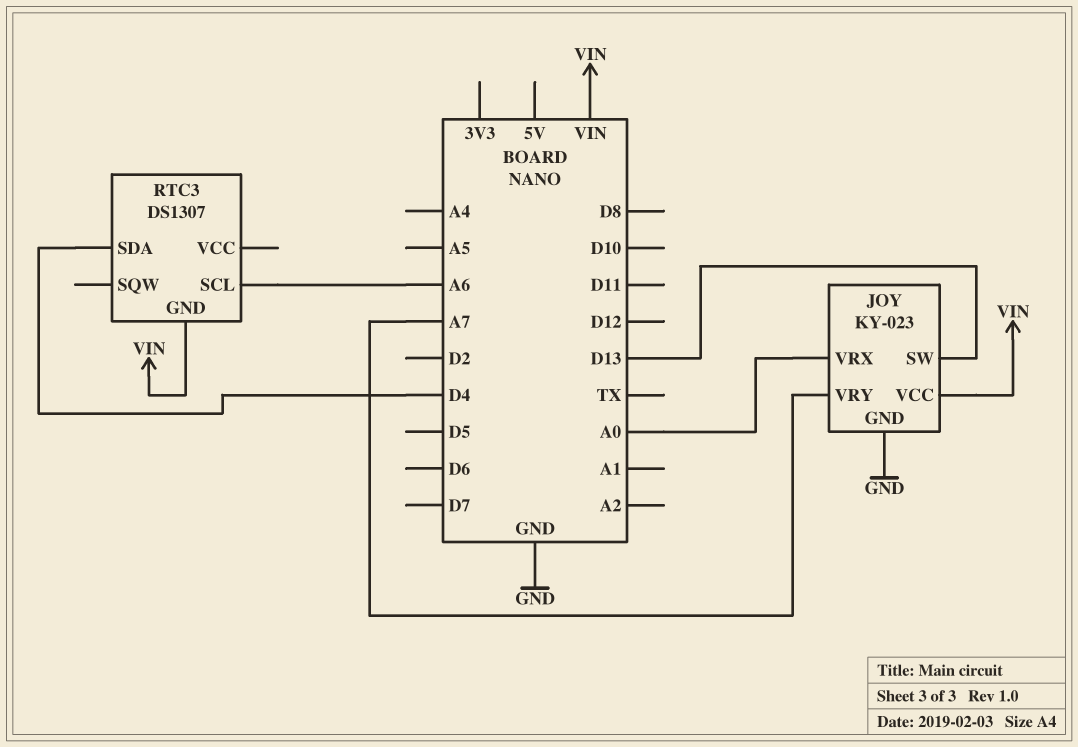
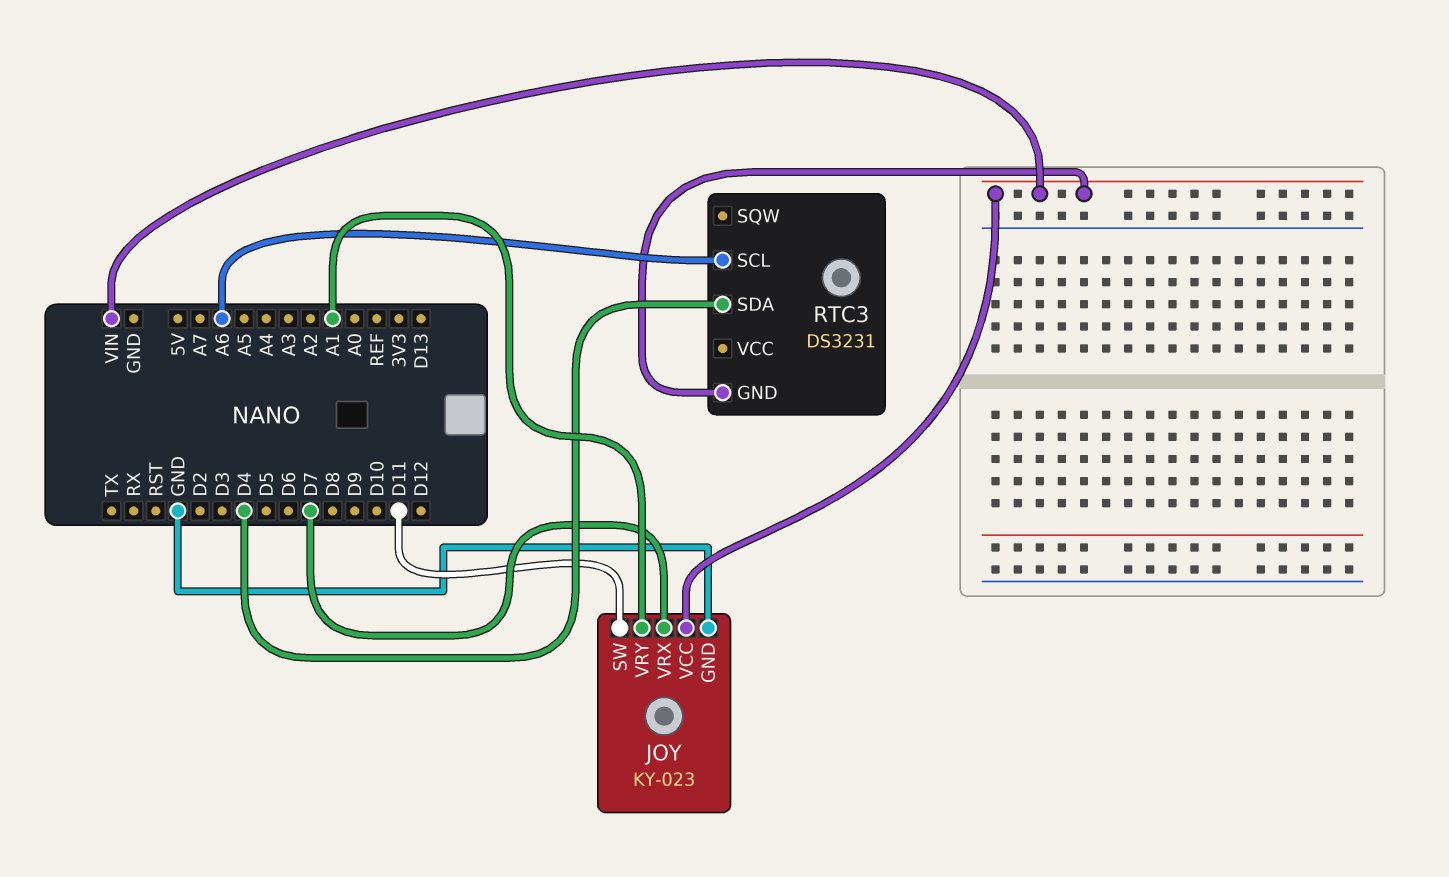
JOY pin SW: D13 -> D11
JOY pin VRX: A0 -> D7
JOY pin VRY: A7 -> A1
RTC3: DS1307 -> DS3231

